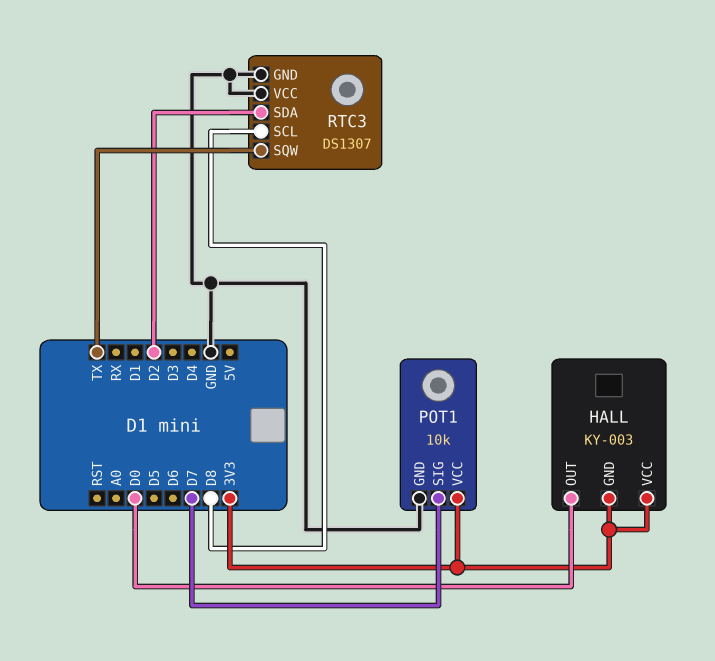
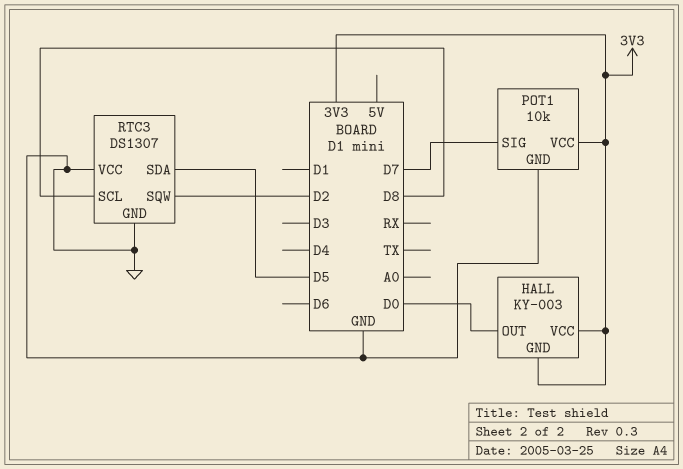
RTC3 pin SDA: D2 -> D5
RTC3 pin SQW: TX -> D2

